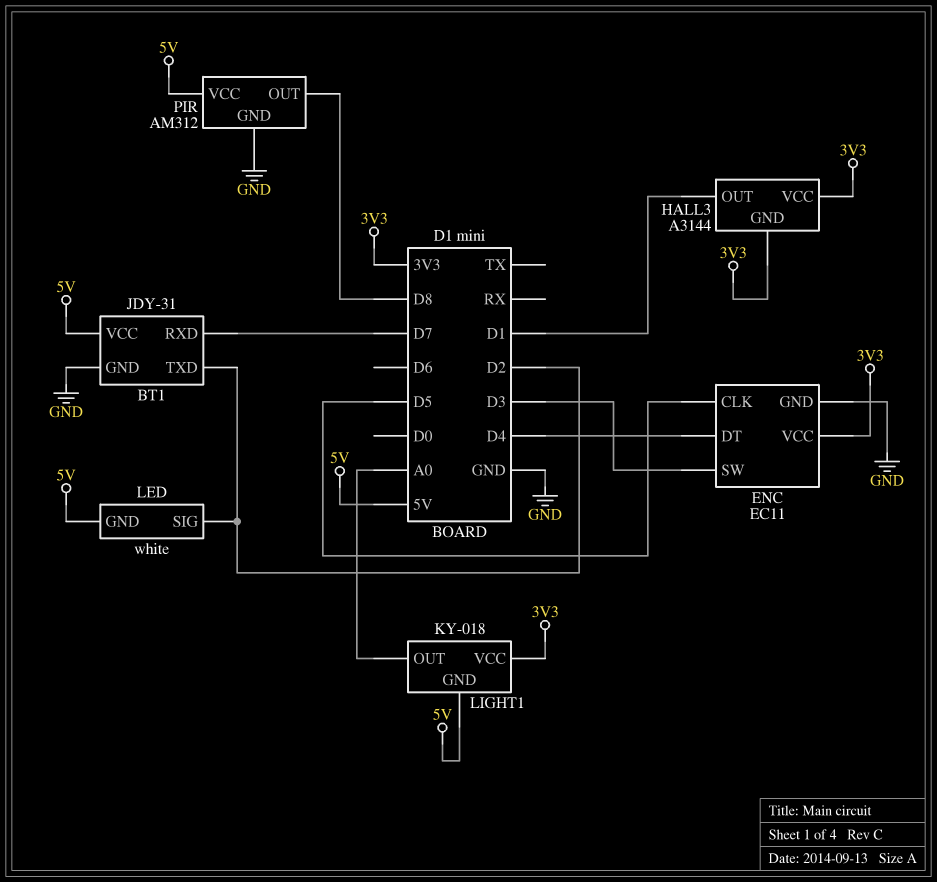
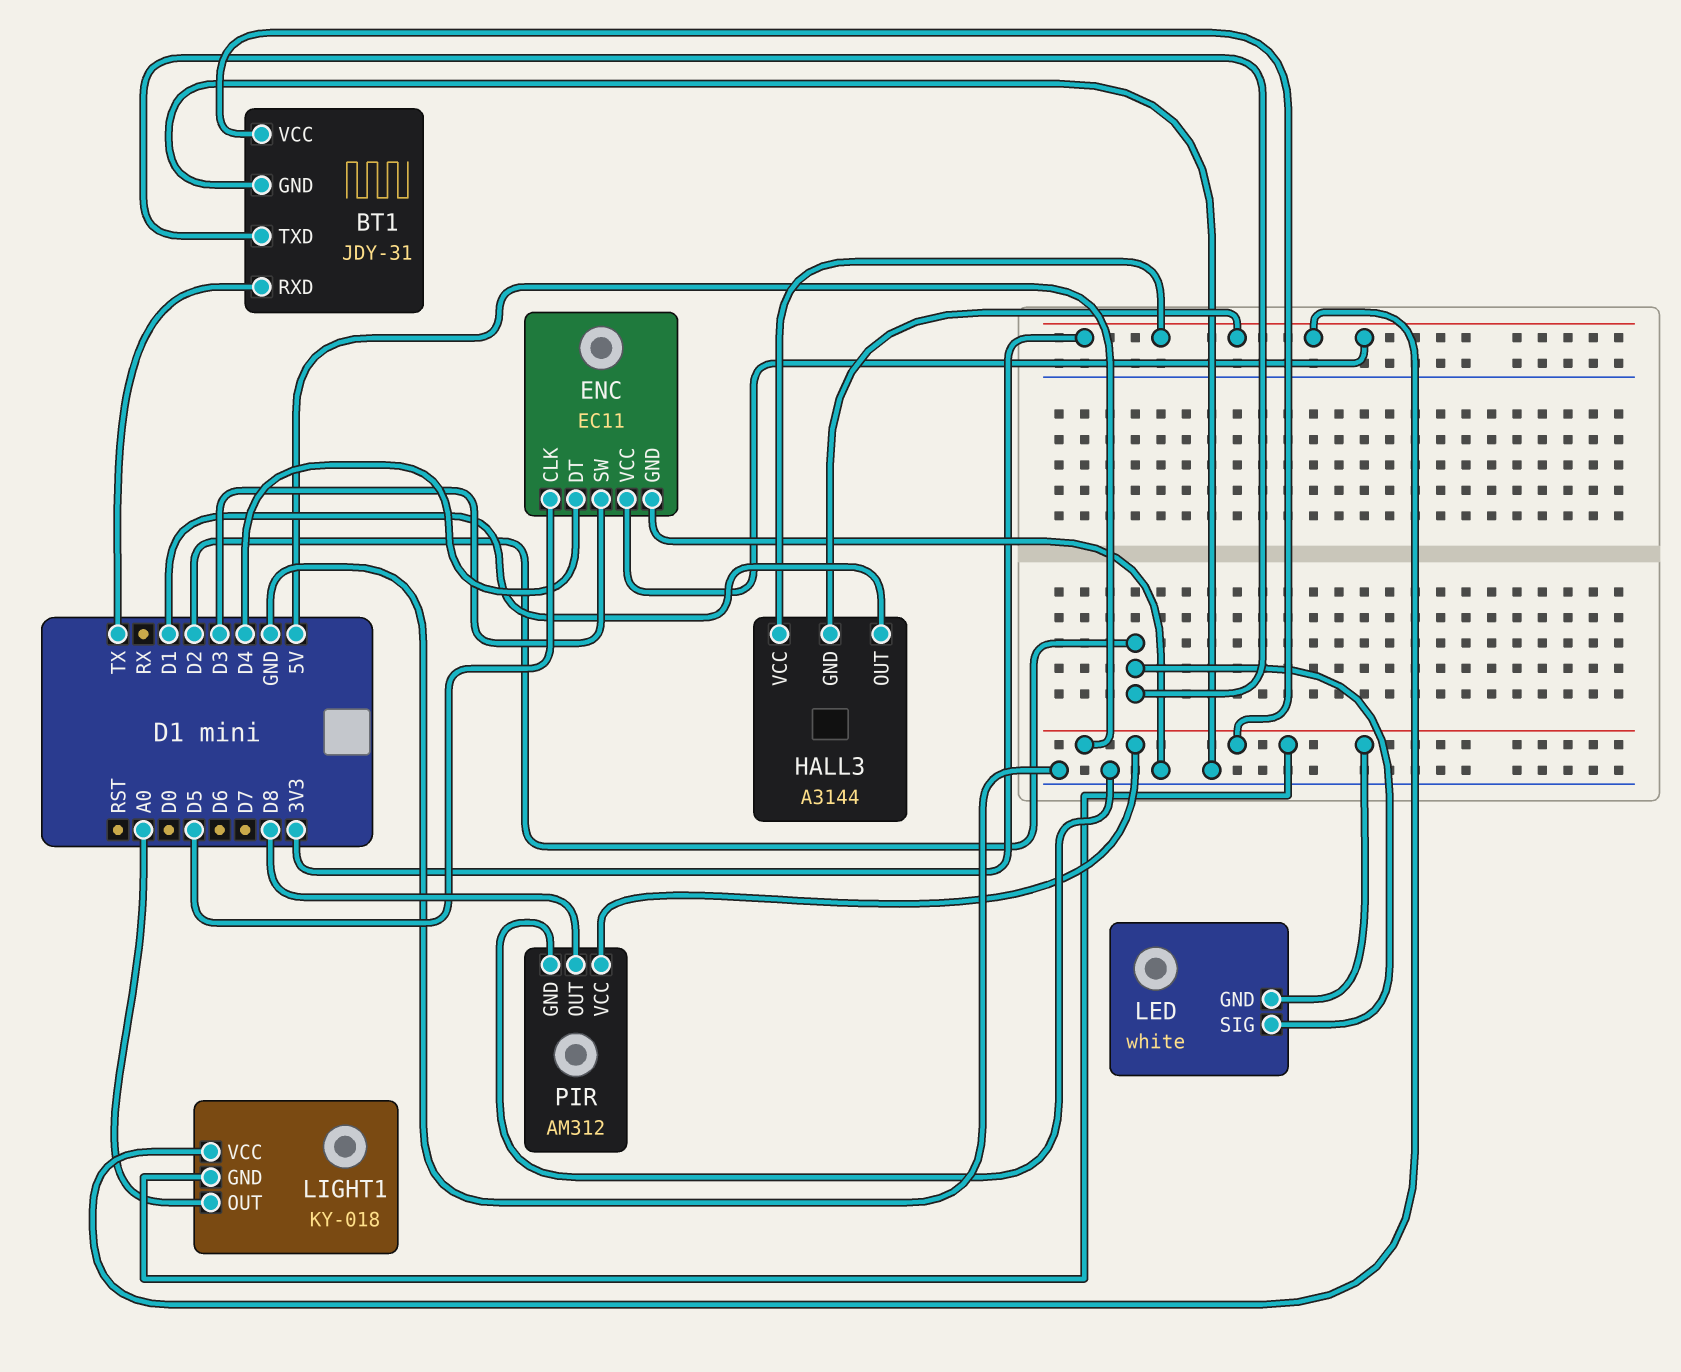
BT1 pin RXD: D7 -> TX

